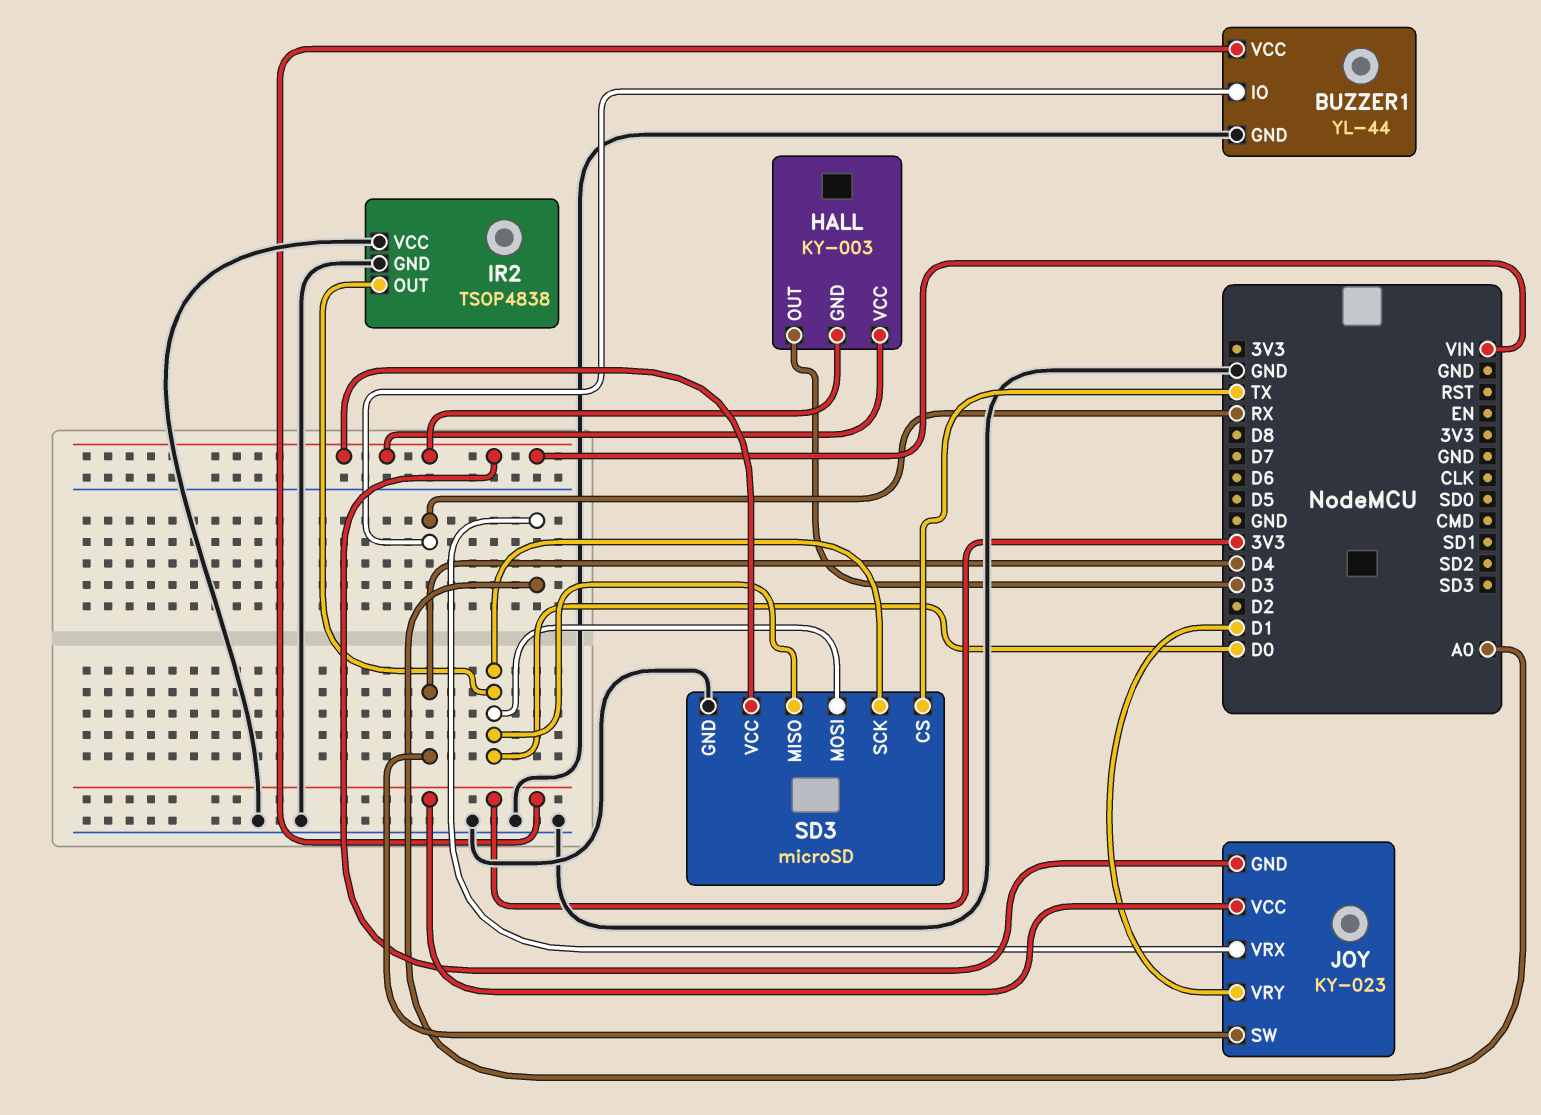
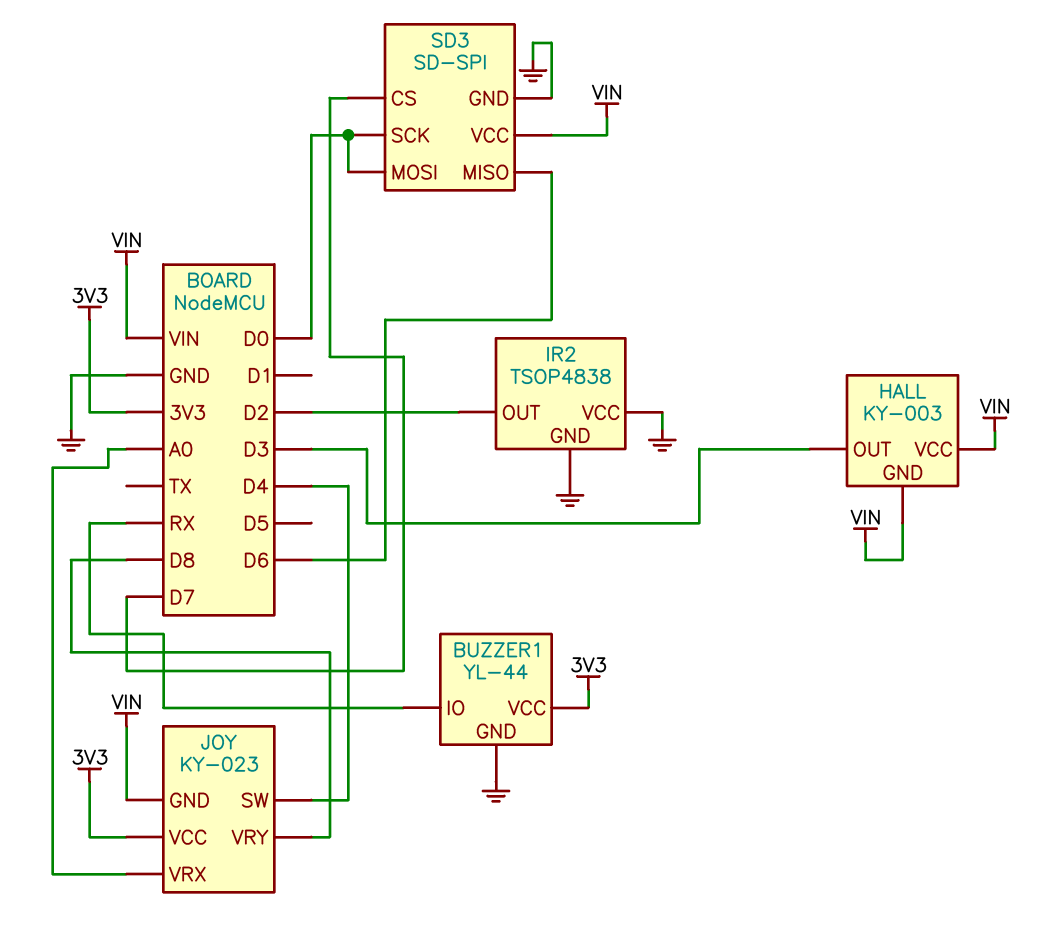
IR2 pin OUT: D0 -> D2
JOY pin VRY: D1 -> D8
SD3: microSD -> SD-SPI
SD3 pin CS: TX -> D7
SD3 pin MISO: D0 -> D6

